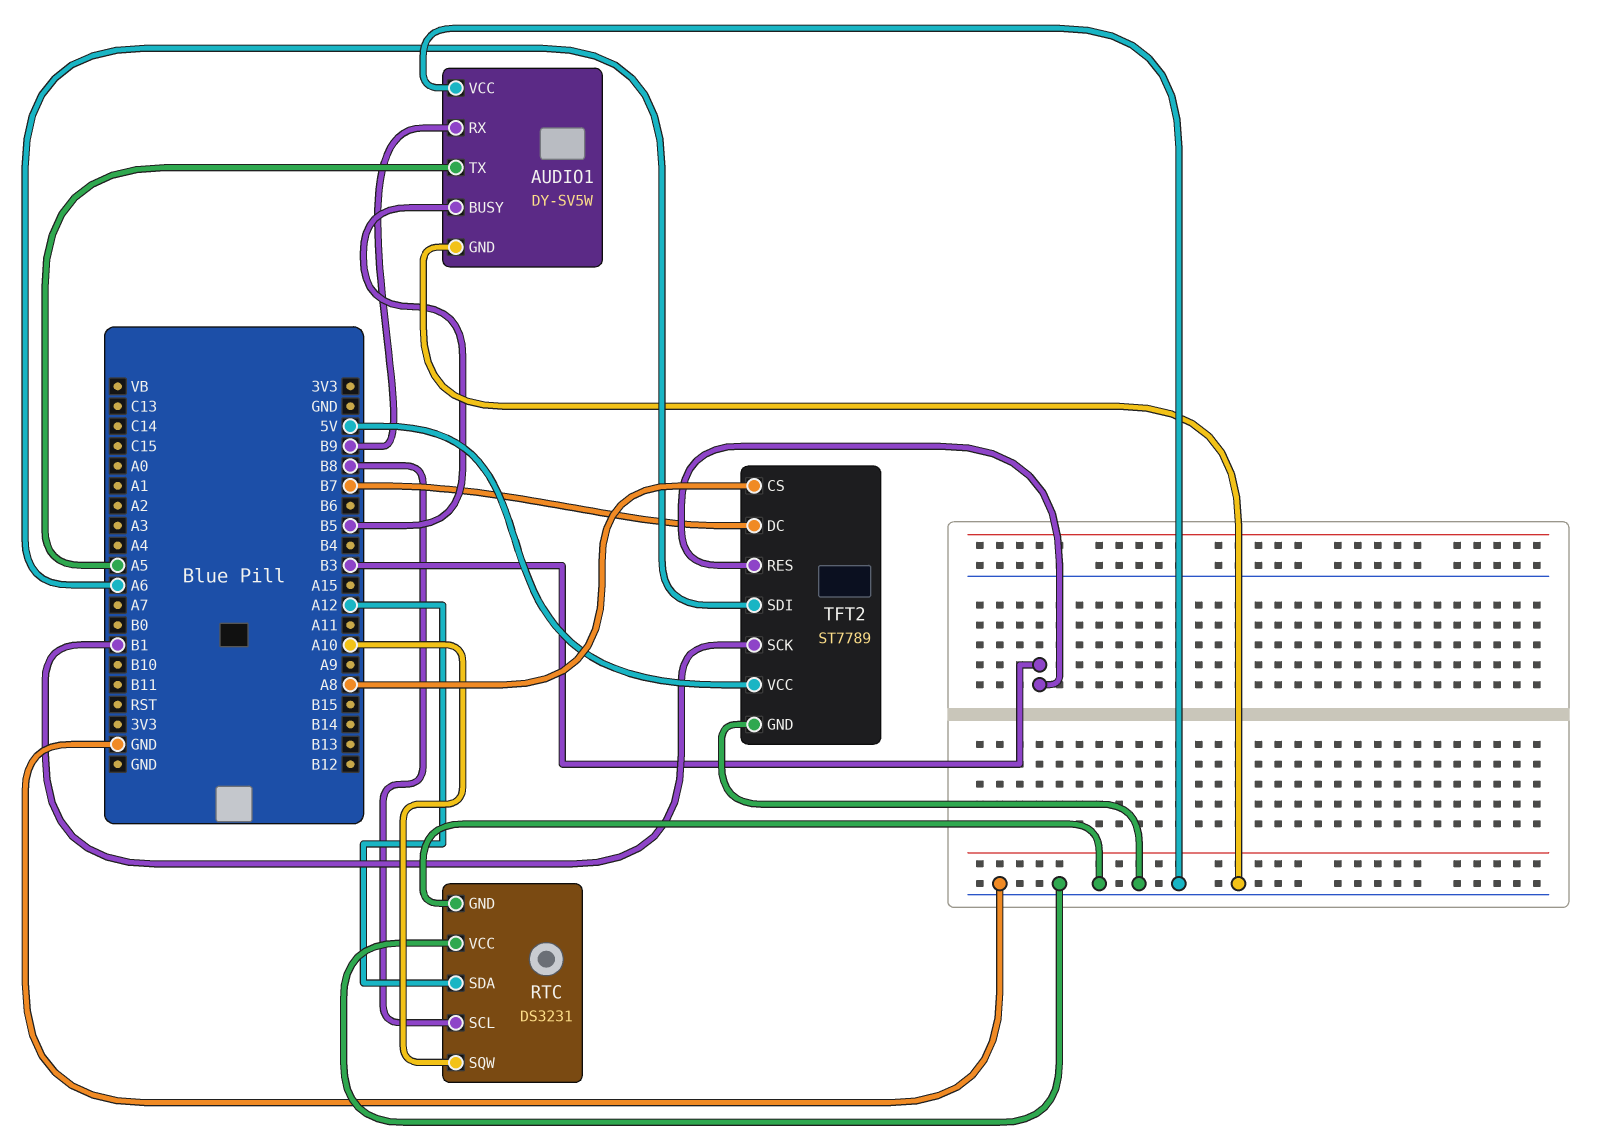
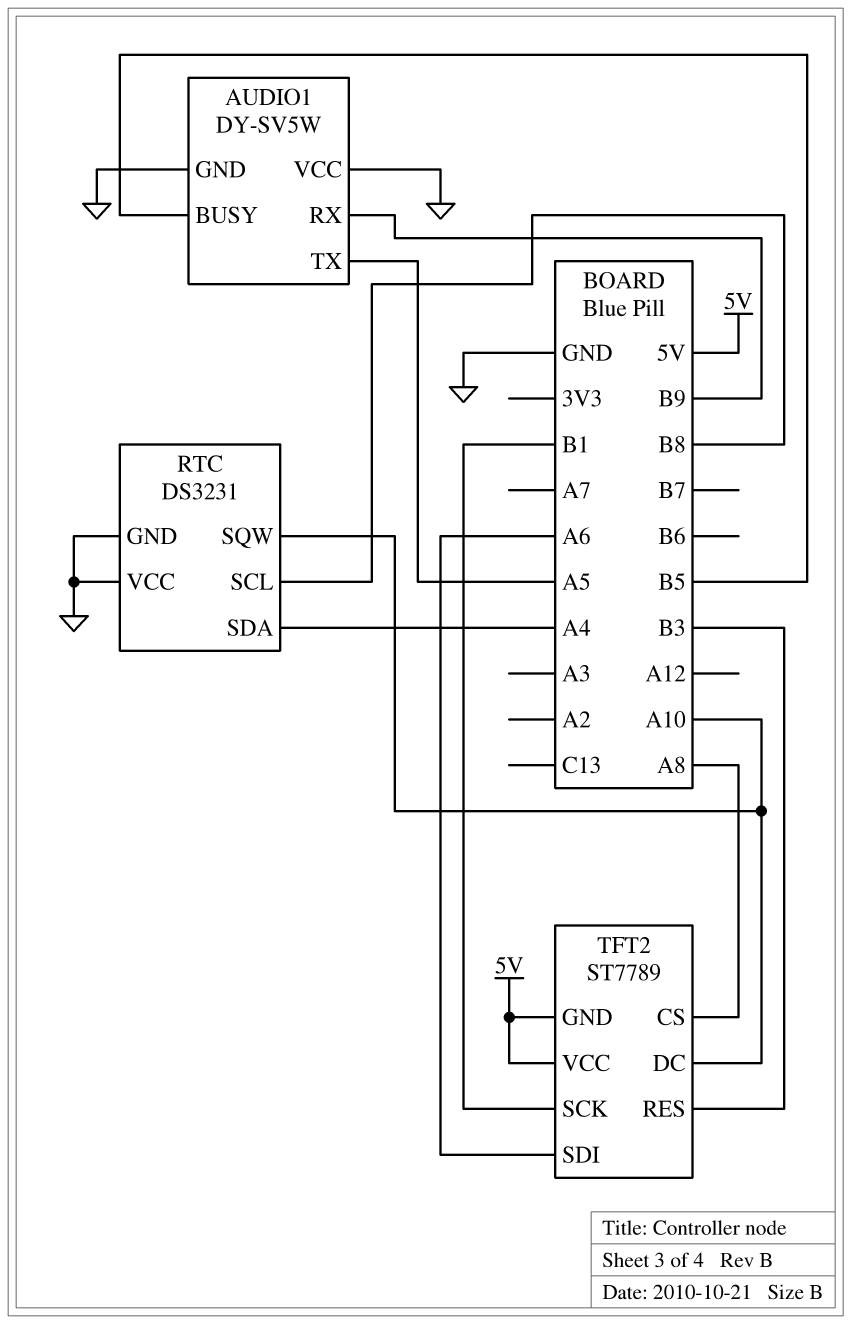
RTC pin SDA: A12 -> A4
TFT2 pin DC: B7 -> A10
TFT2 pin GND: GND -> 5V

